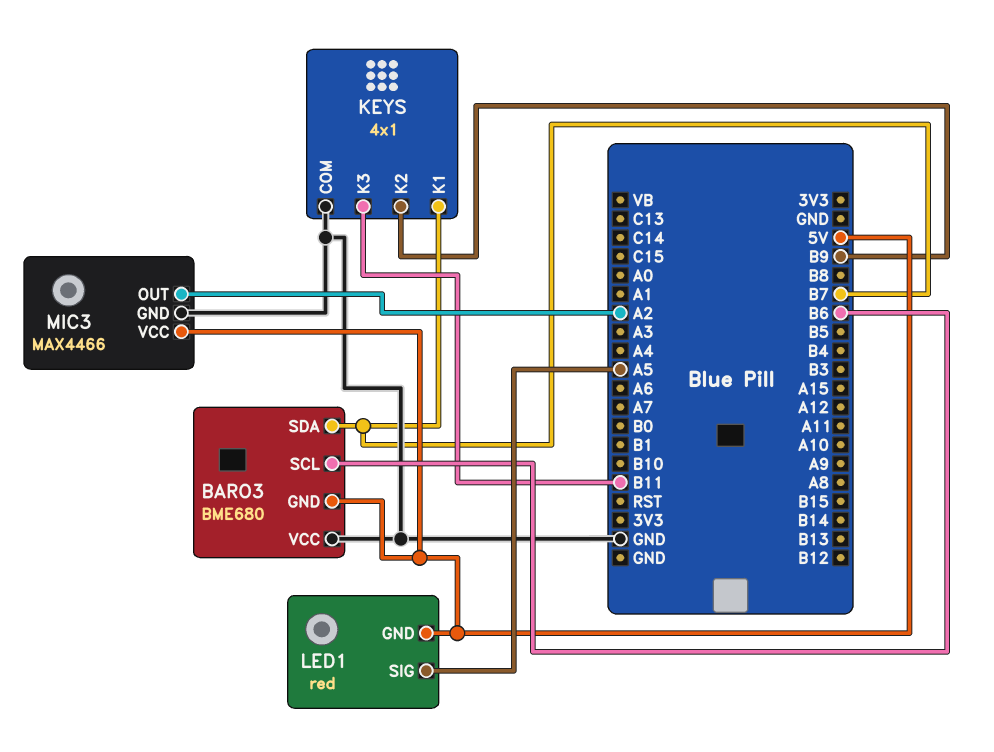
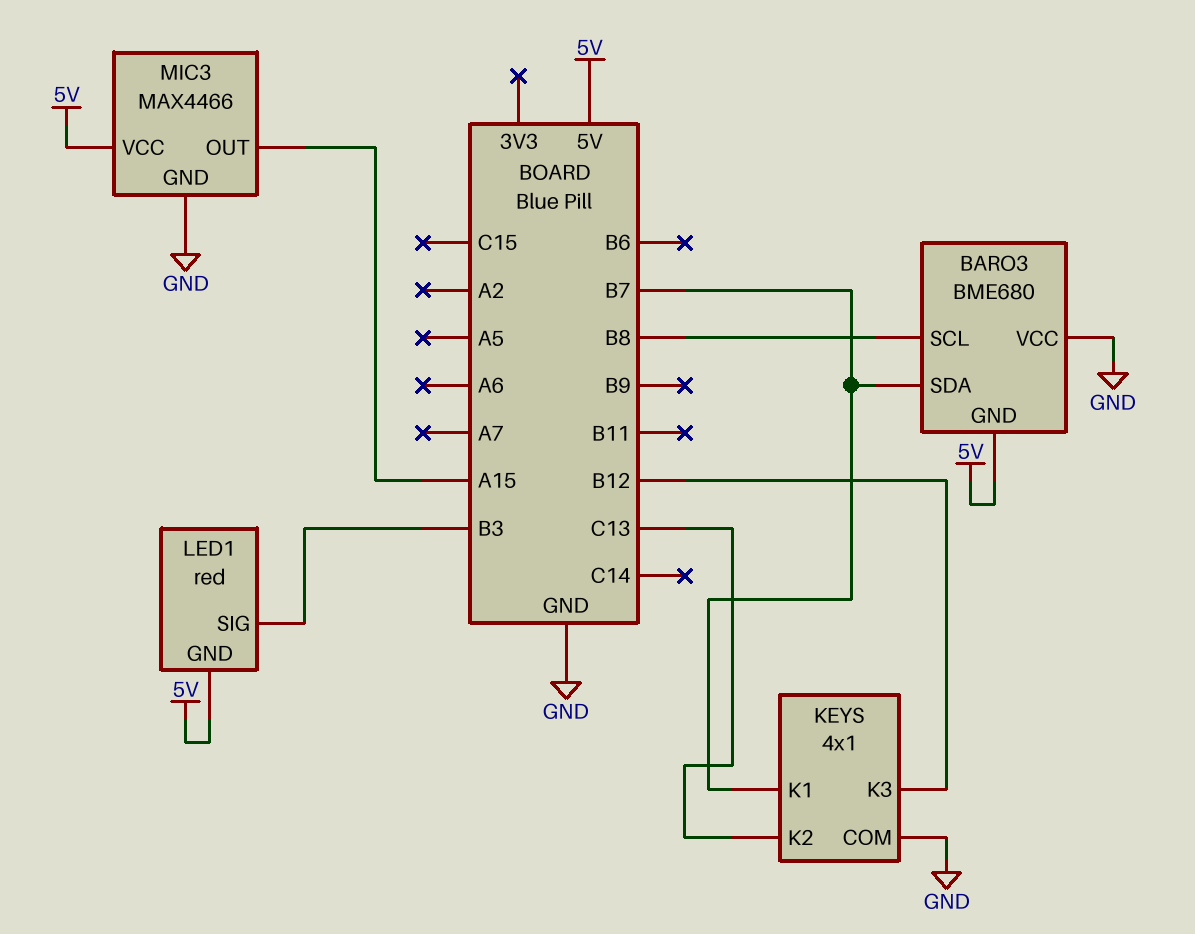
BARO3 pin SCL: B6 -> B8
KEYS pin K2: B9 -> C13
KEYS pin K3: B11 -> B12
LED1 pin SIG: A5 -> B3
MIC3 pin OUT: A2 -> A15

